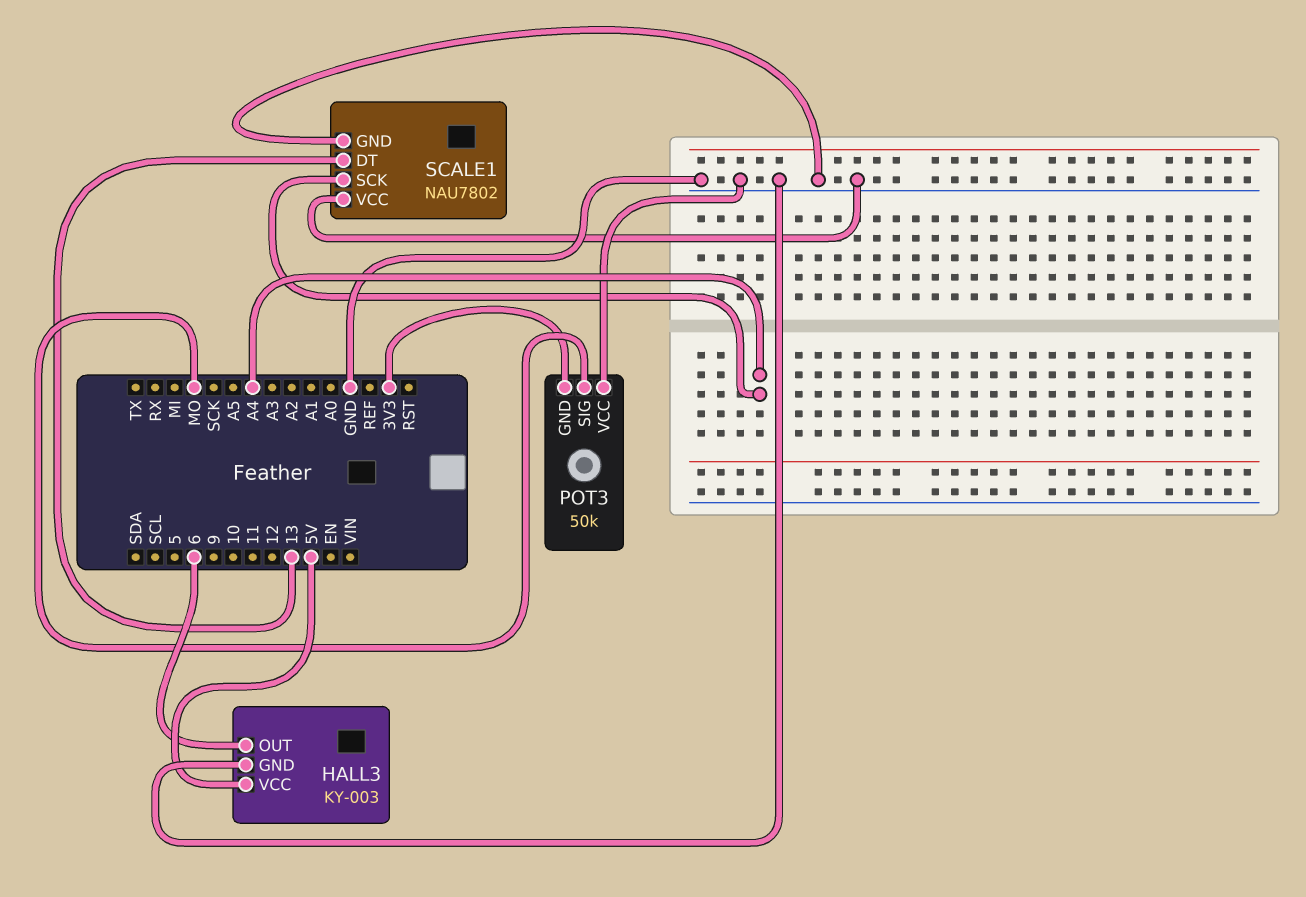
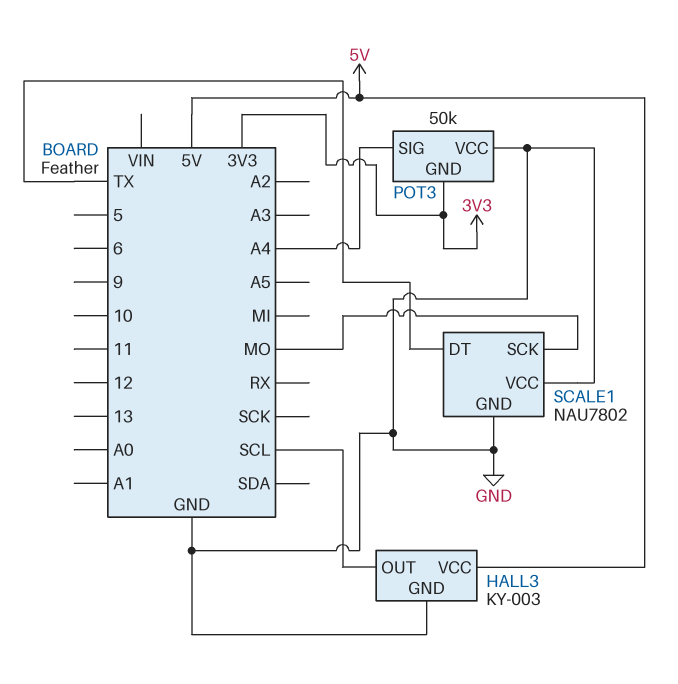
HALL3 pin OUT: 6 -> SCL
POT3 pin SIG: MO -> A4
SCALE1 pin DT: 13 -> TX
SCALE1 pin SCK: A4 -> MO

